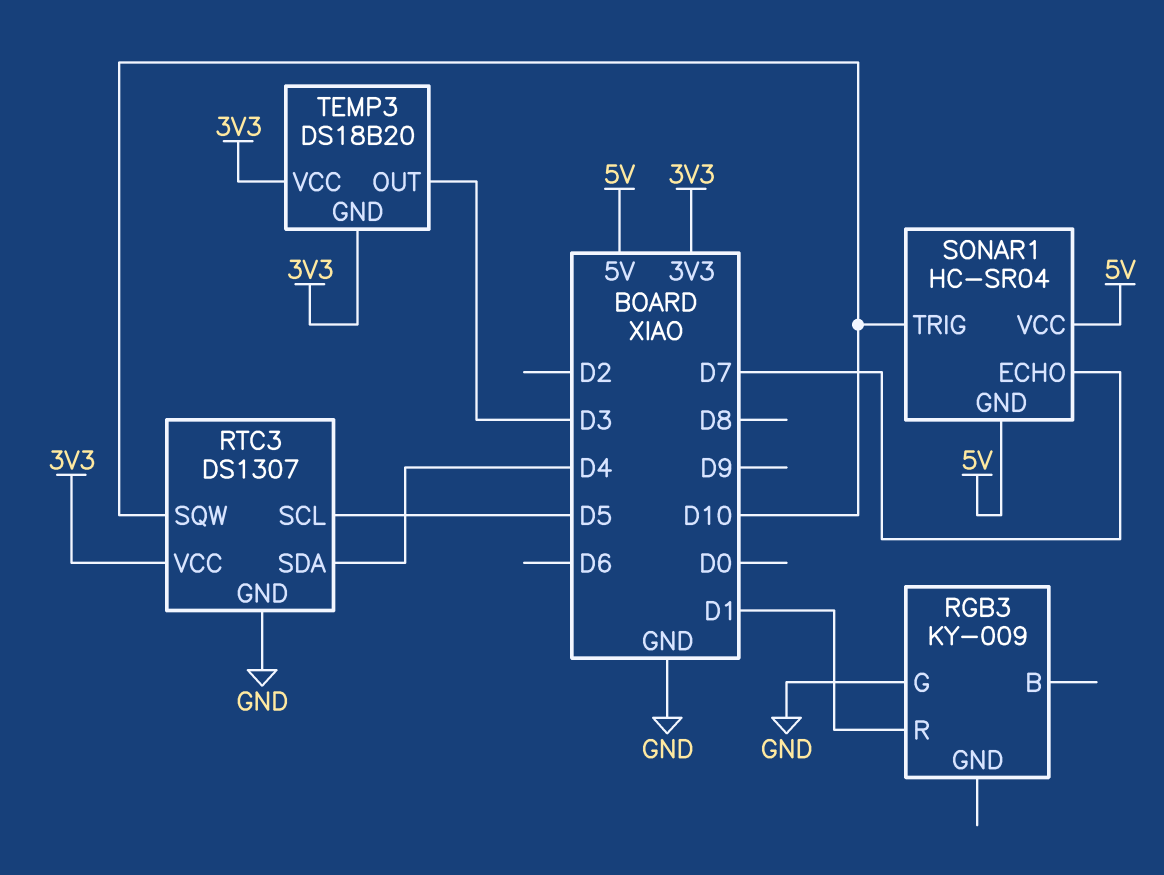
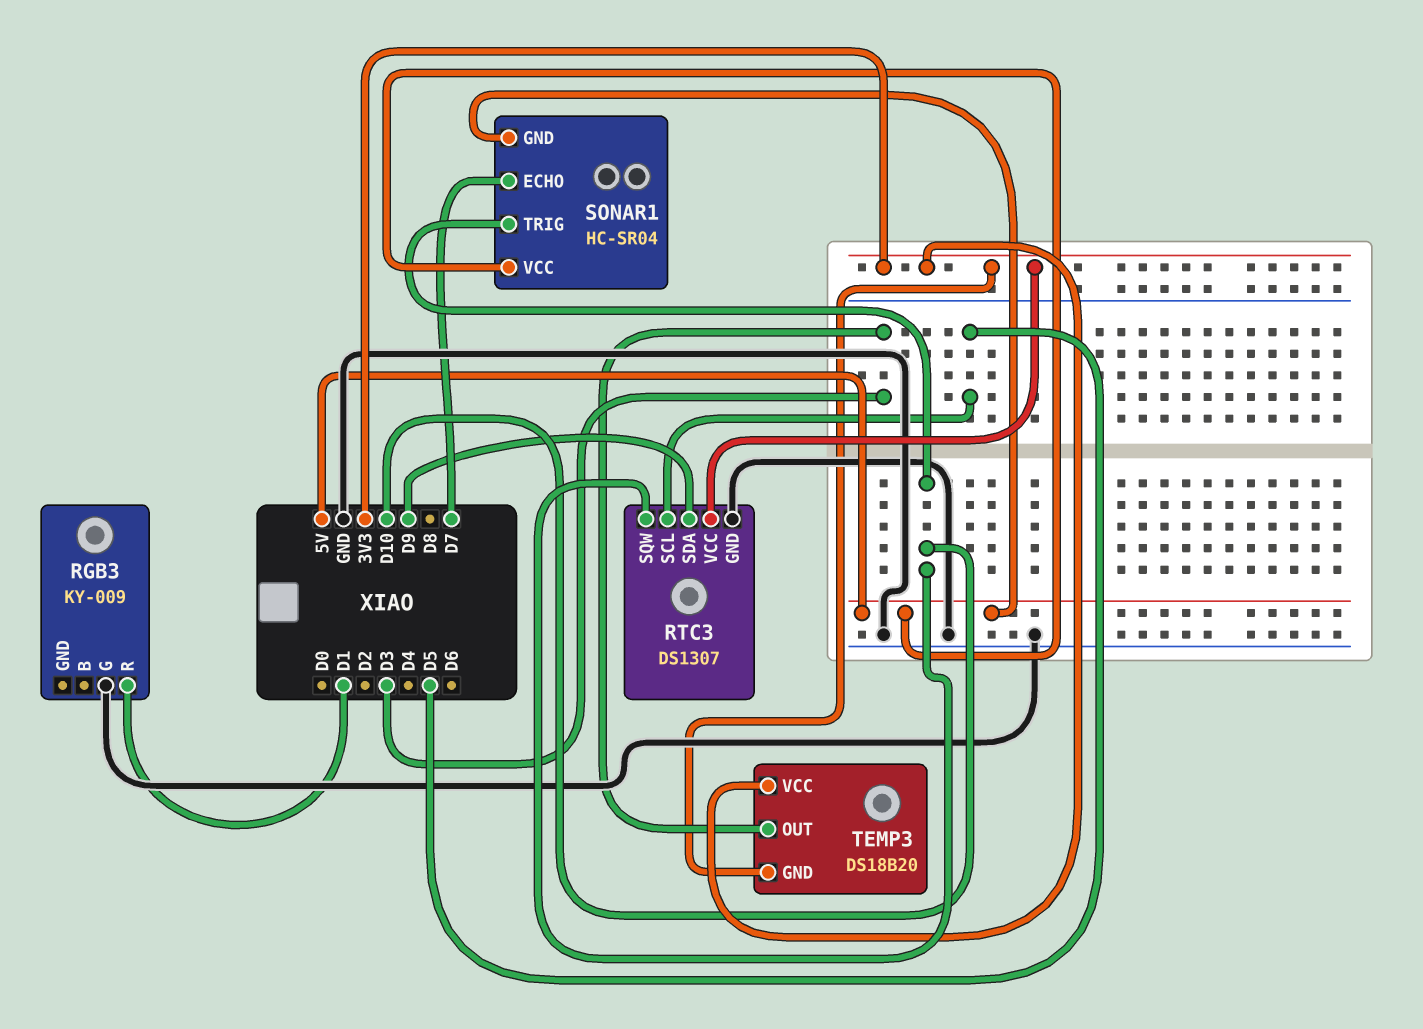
RTC3 pin SDA: D4 -> D9

